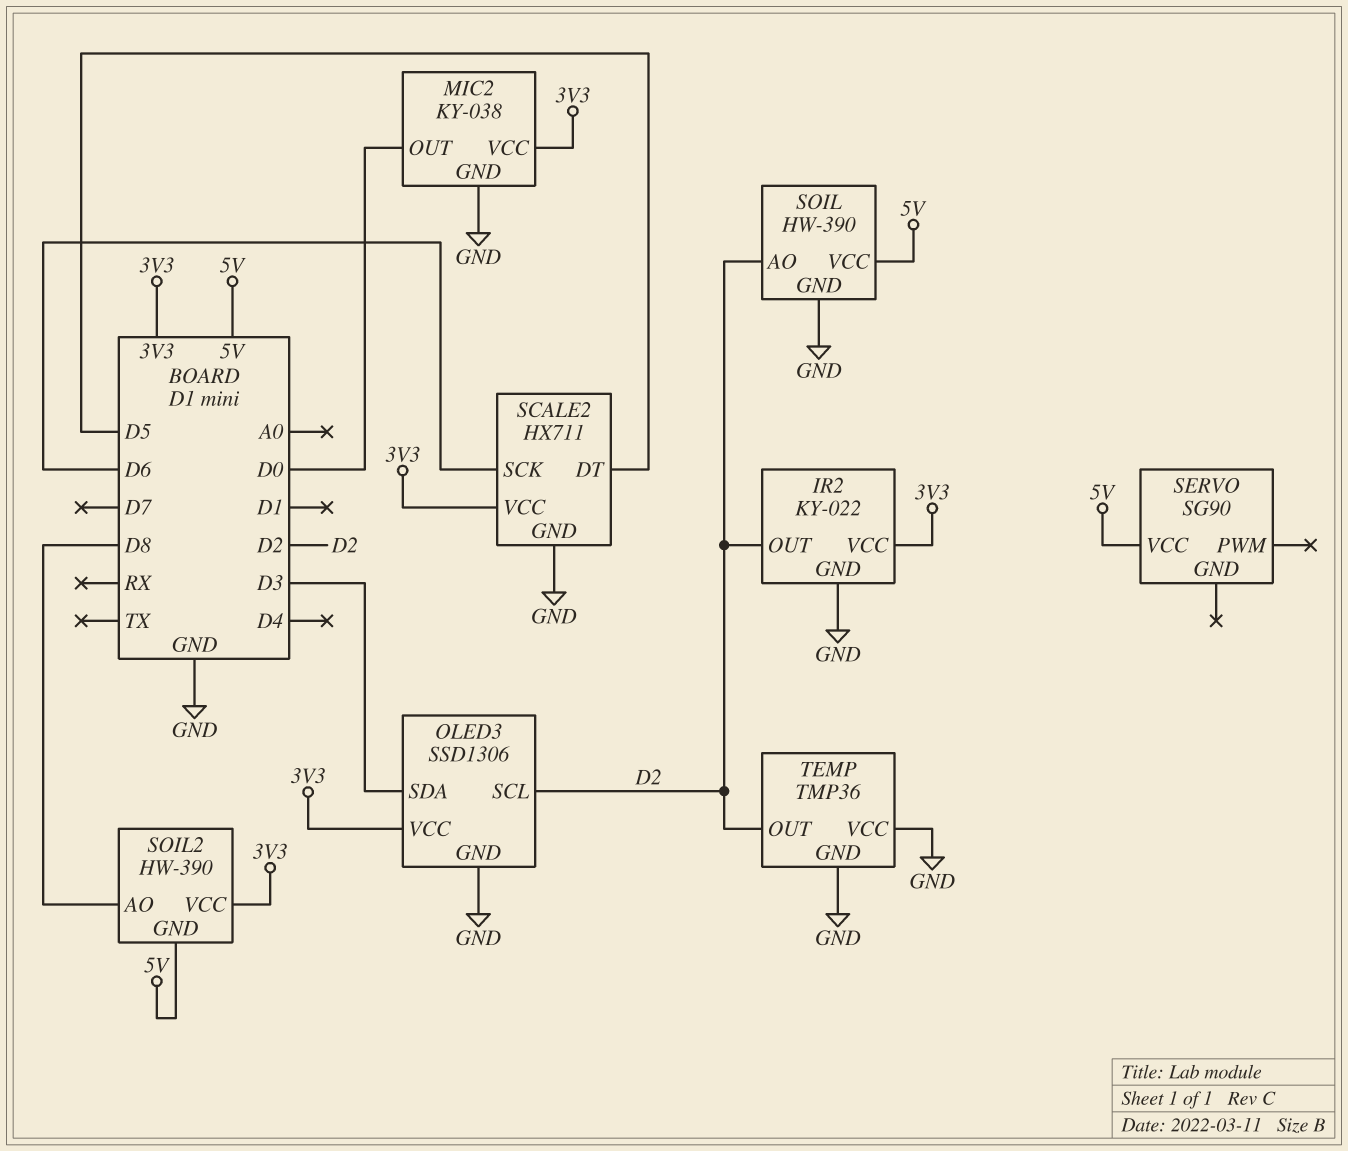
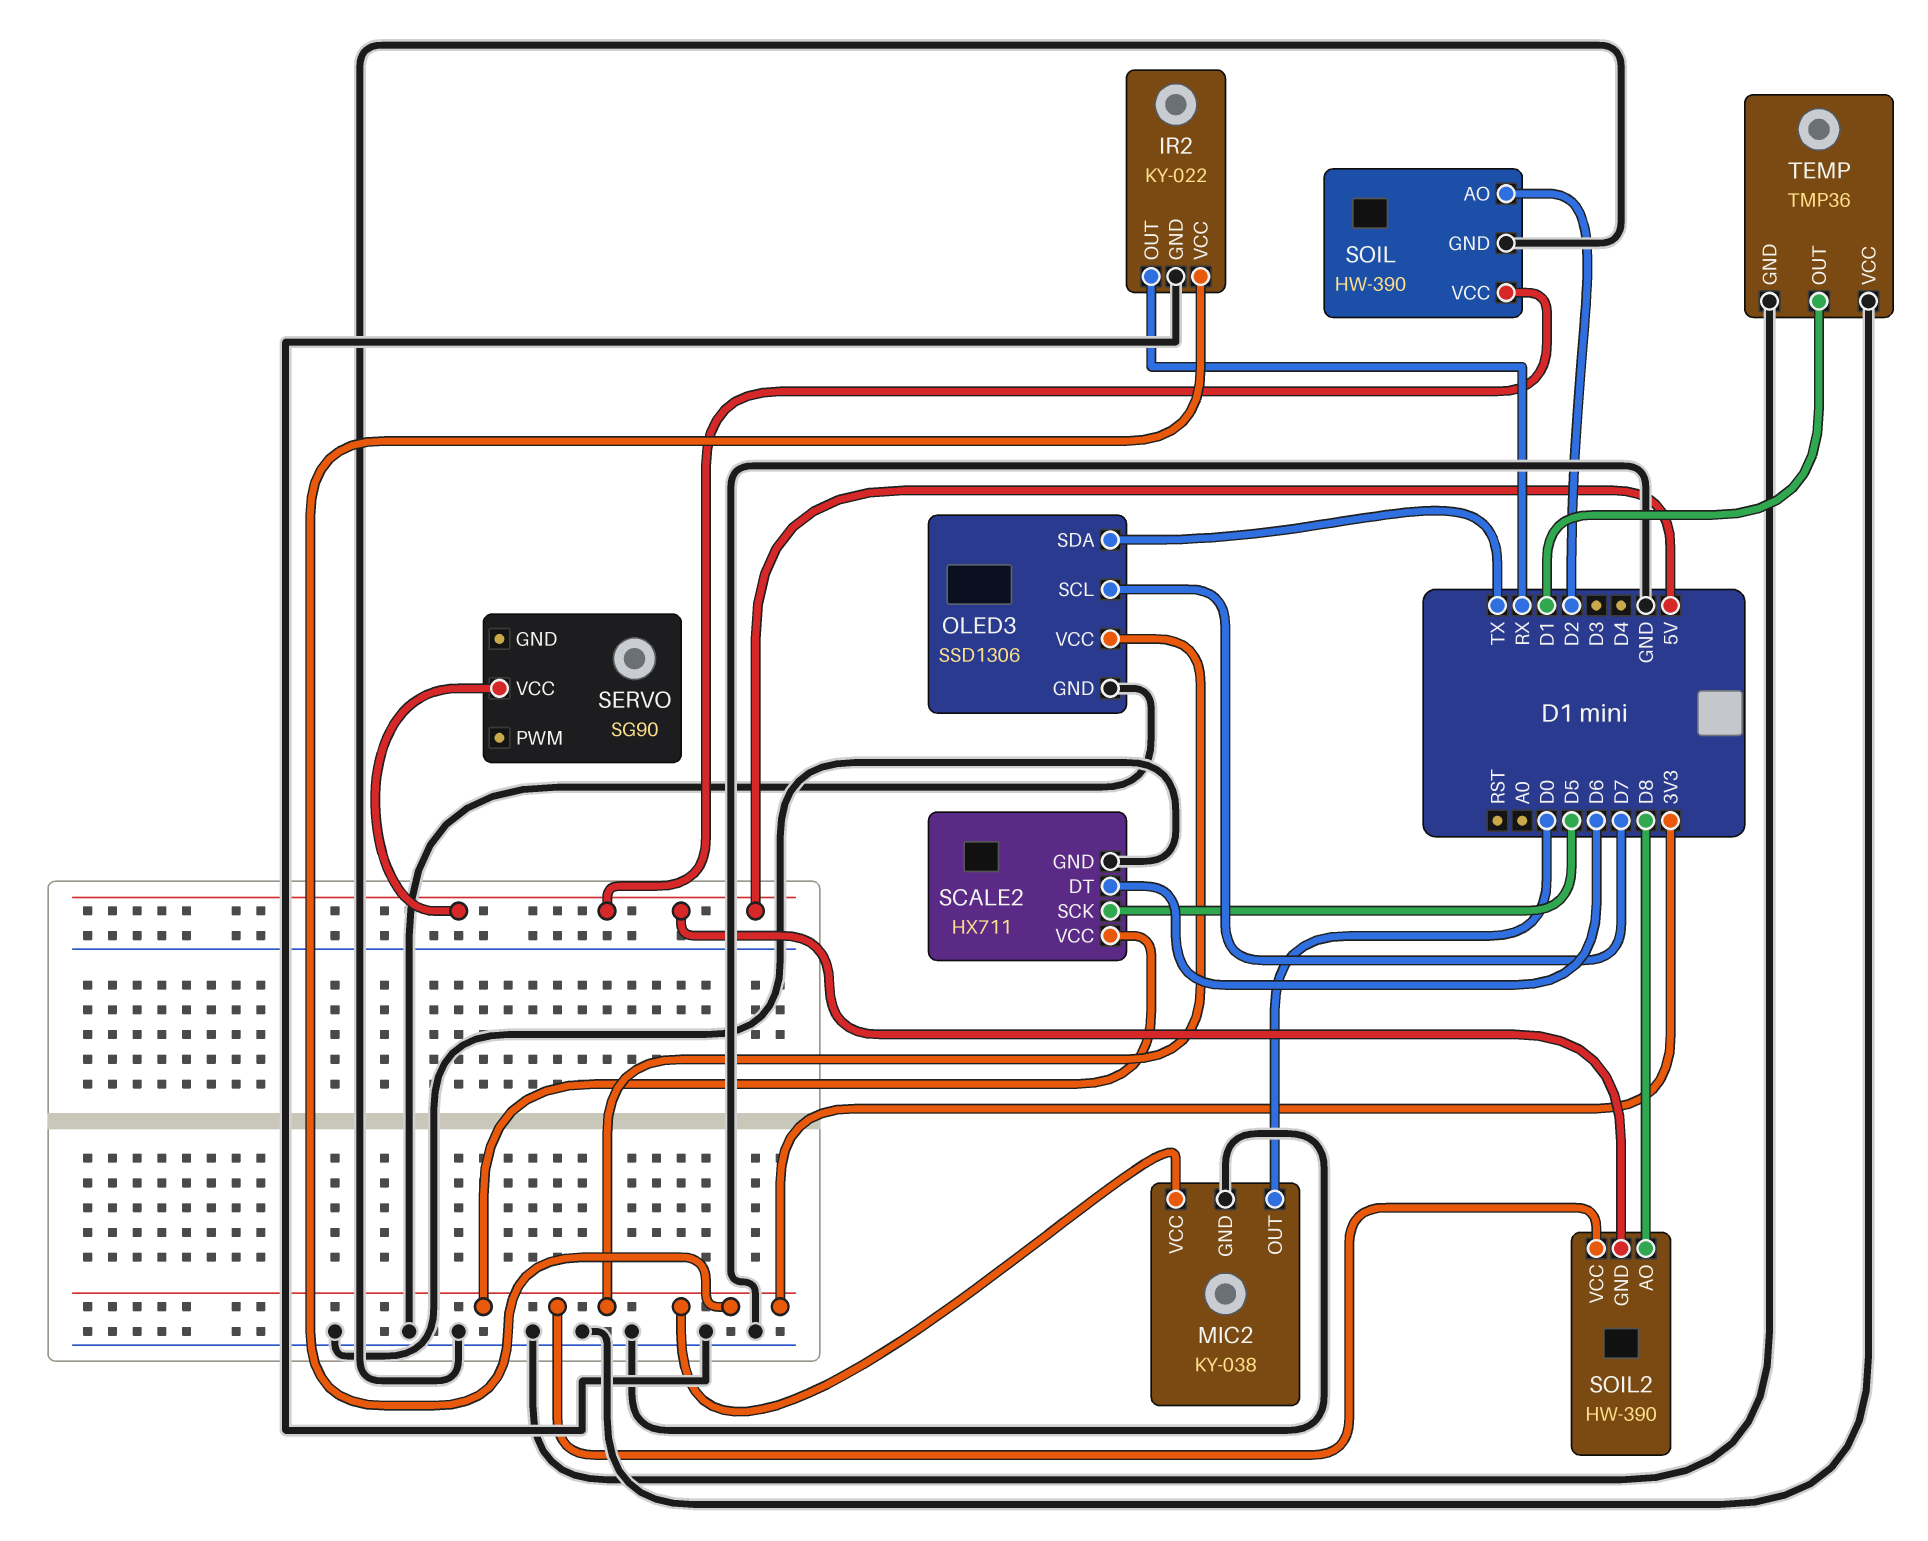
IR2 pin OUT: D2 -> RX
OLED3 pin SCL: D2 -> D7
OLED3 pin SDA: D3 -> TX
SCALE2 pin DT: D5 -> D6
SCALE2 pin SCK: D6 -> D5
TEMP pin OUT: D2 -> D1

